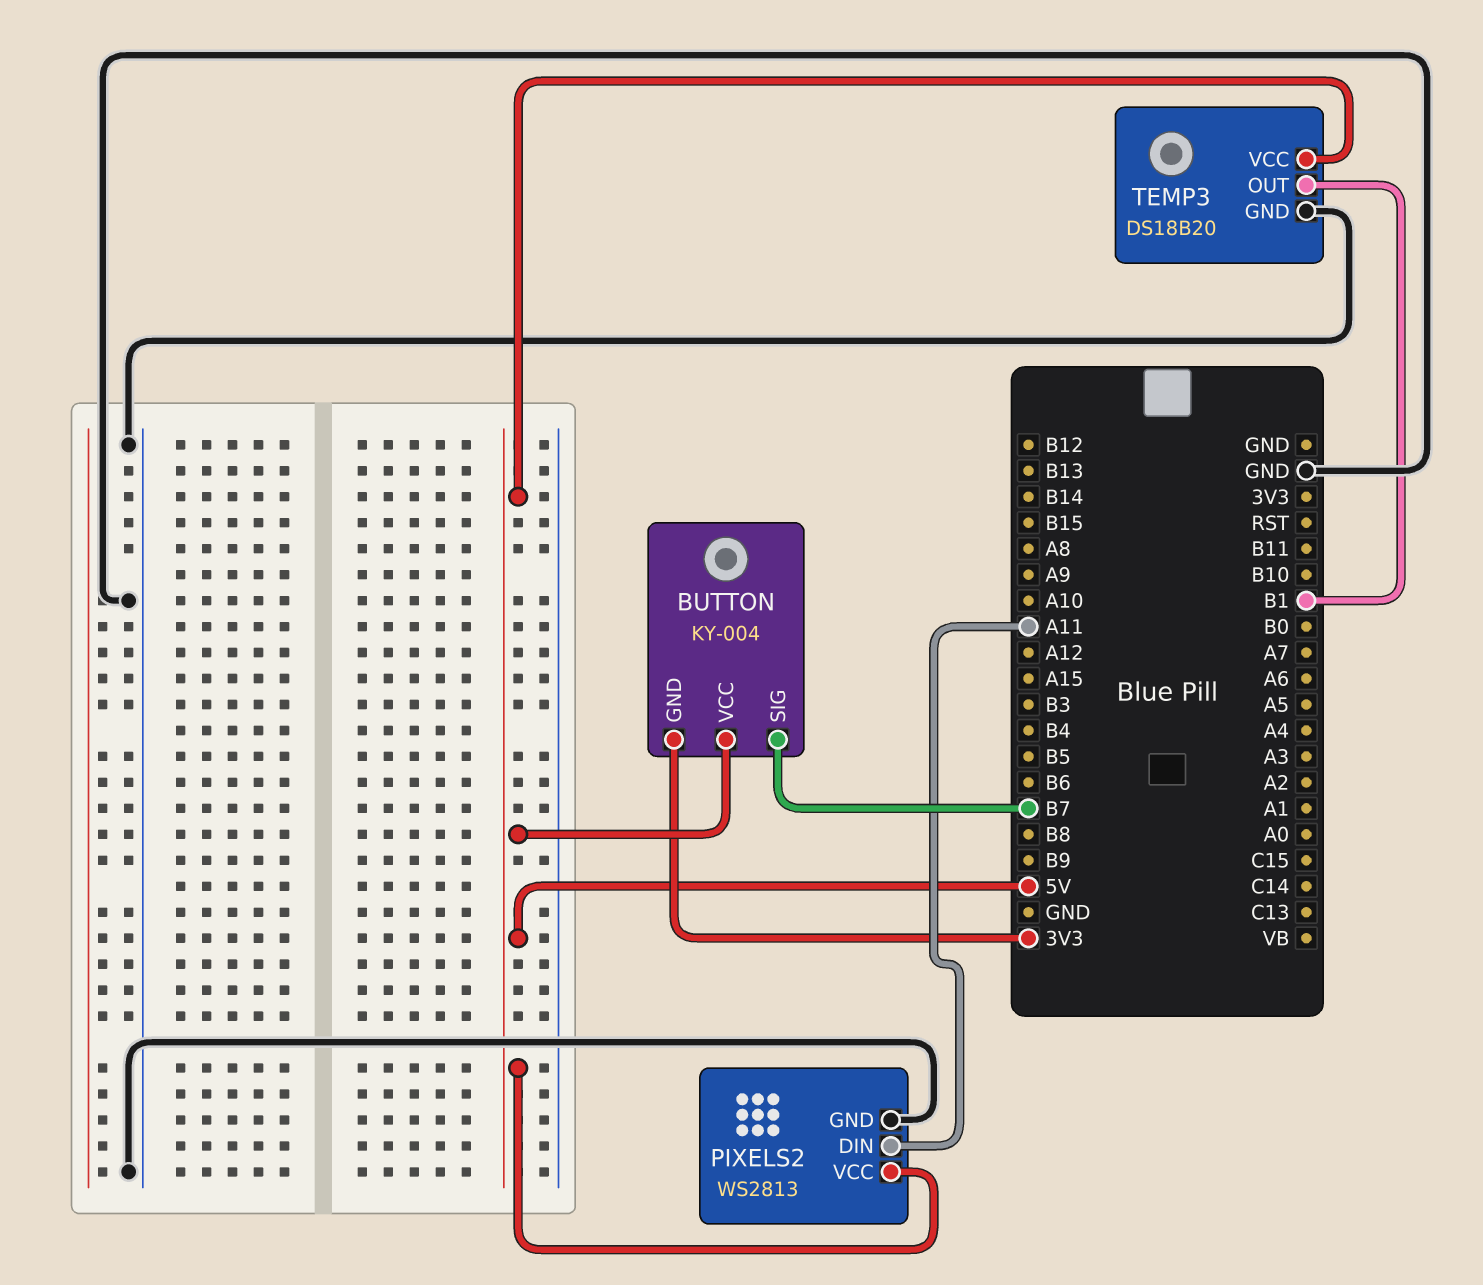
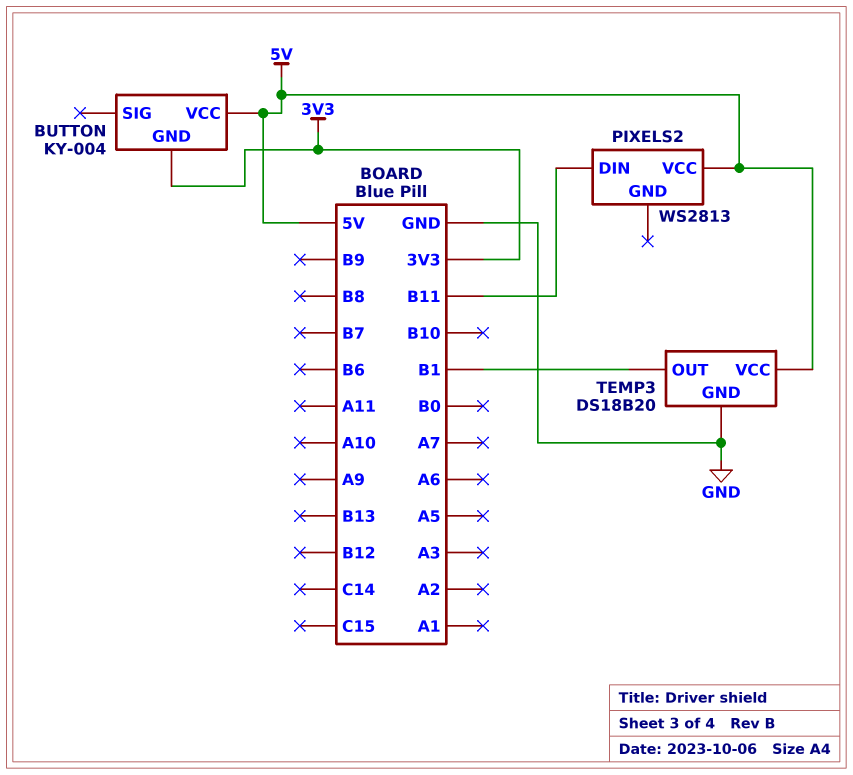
BUTTON pin SIG: B7 -> none
PIXELS2 pin DIN: A11 -> B11
PIXELS2 pin GND: GND -> none

